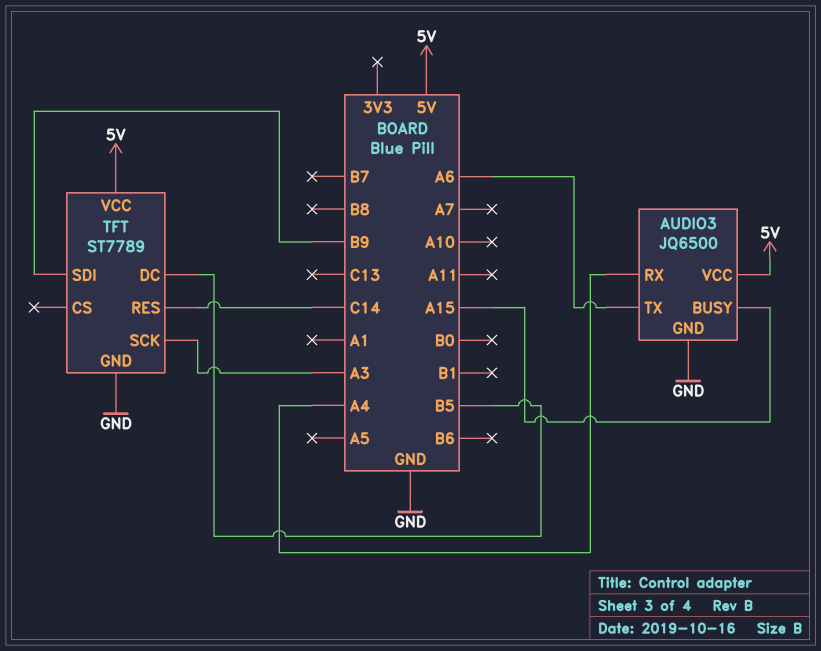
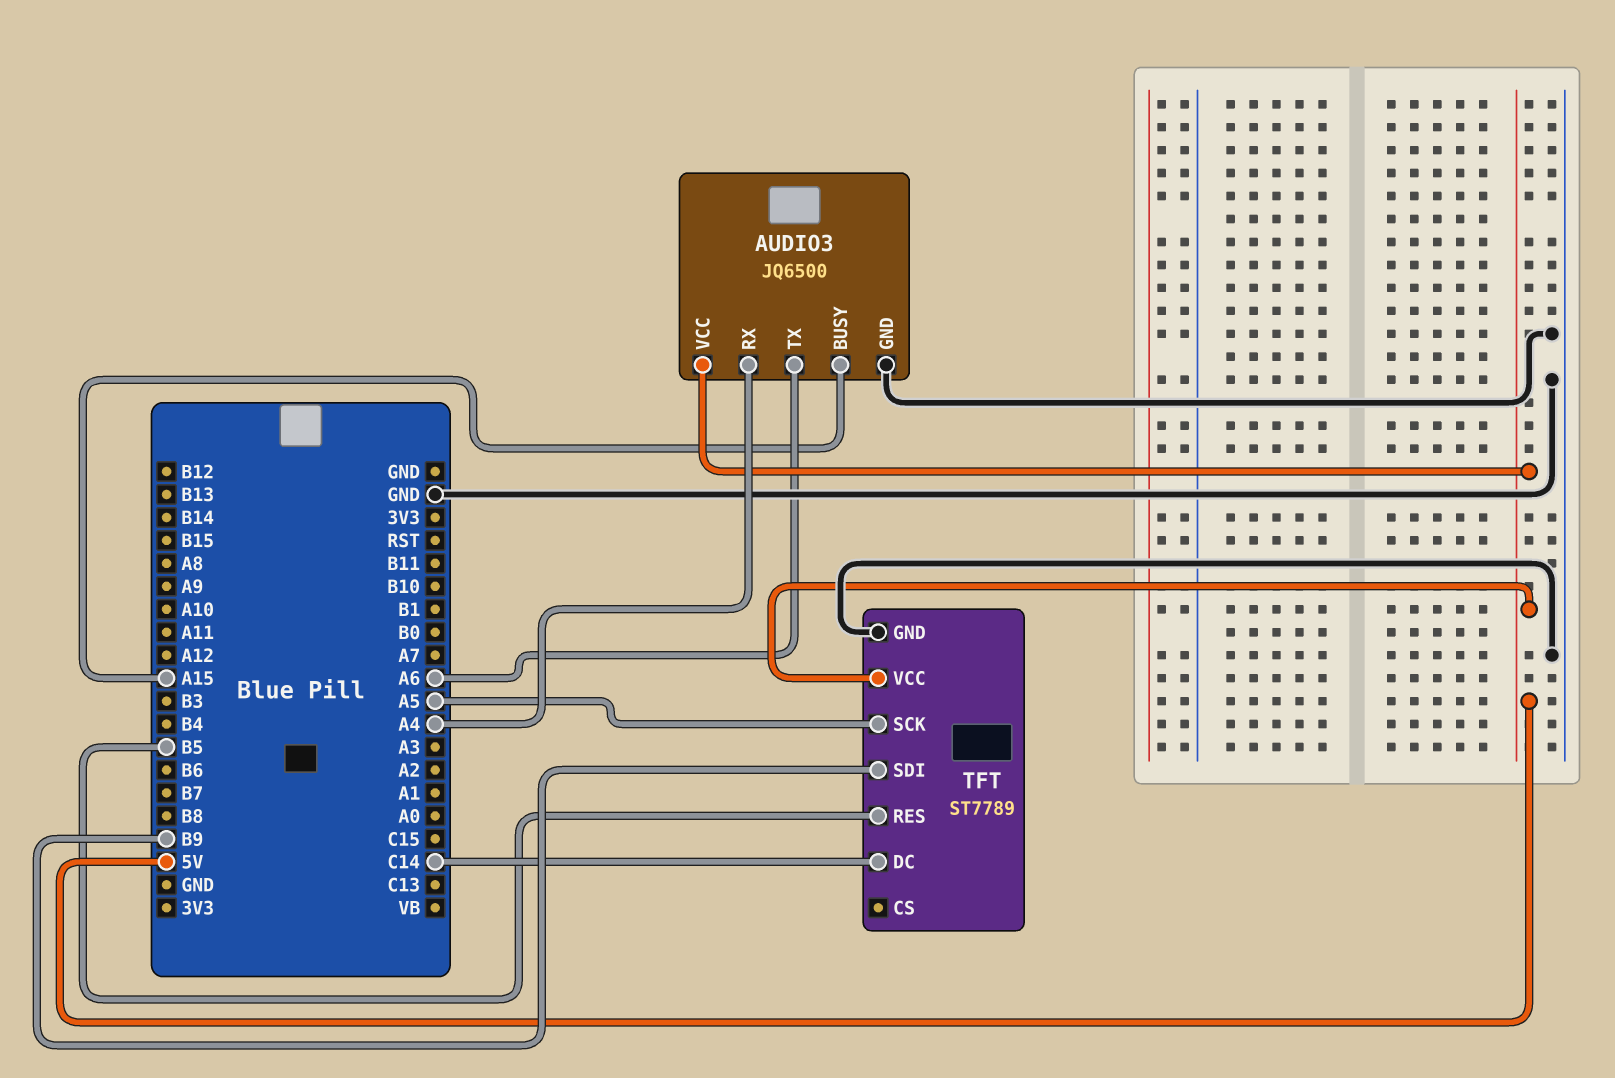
TFT pin DC: B5 -> C14
TFT pin RES: C14 -> B5
TFT pin SCK: A3 -> A5

